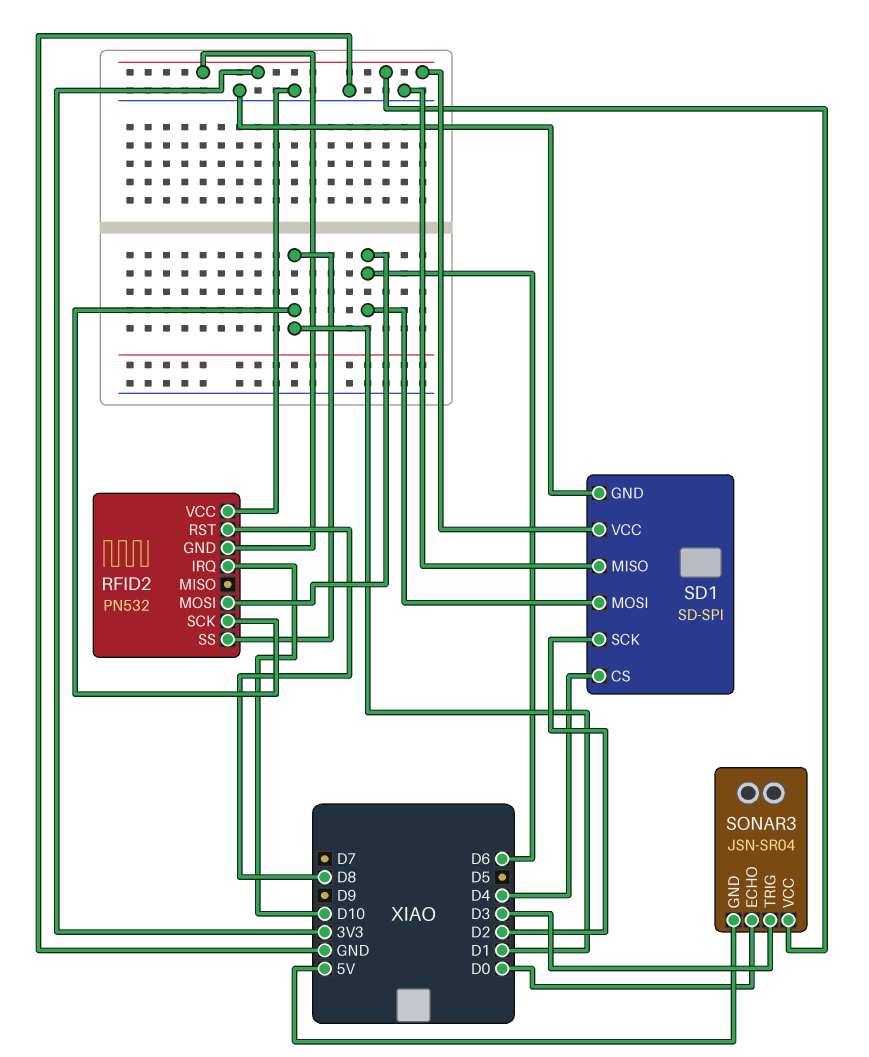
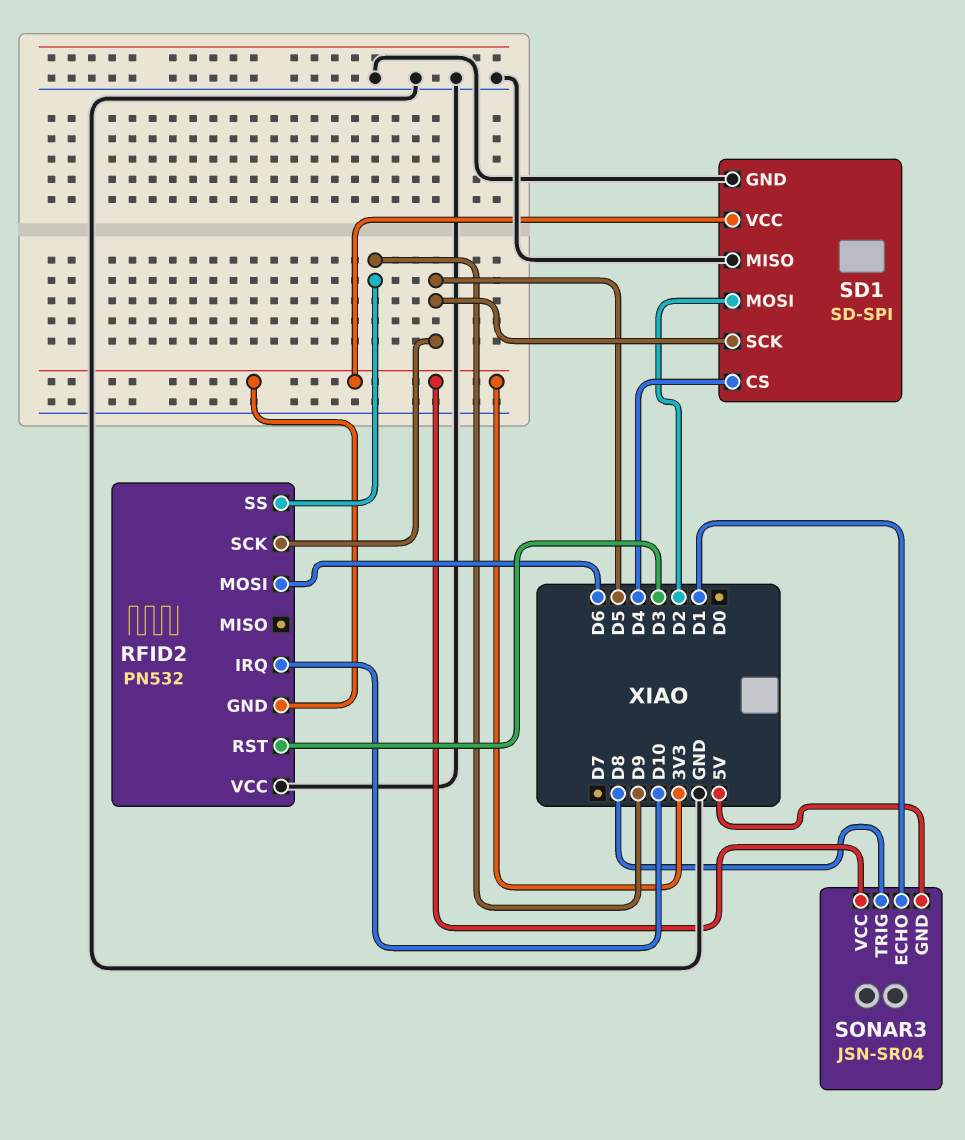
RFID2 pin RST: D8 -> D3
RFID2 pin SCK: D1 -> D5
RFID2 pin SS: D1 -> D9
SD1 pin MOSI: D6 -> D2
SD1 pin SCK: D2 -> D5
SONAR3 pin ECHO: D0 -> D1
SONAR3 pin TRIG: D3 -> D8

